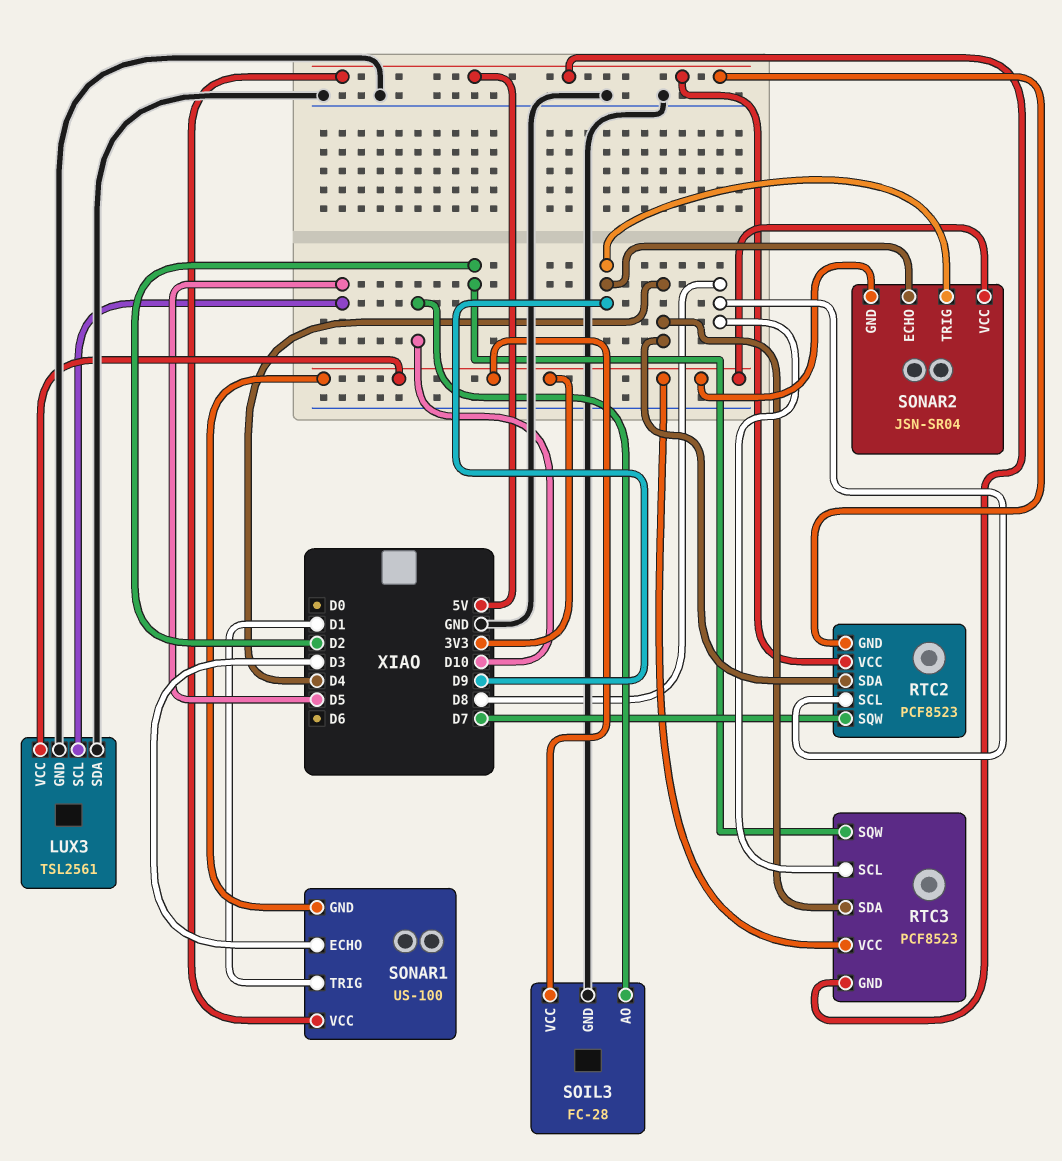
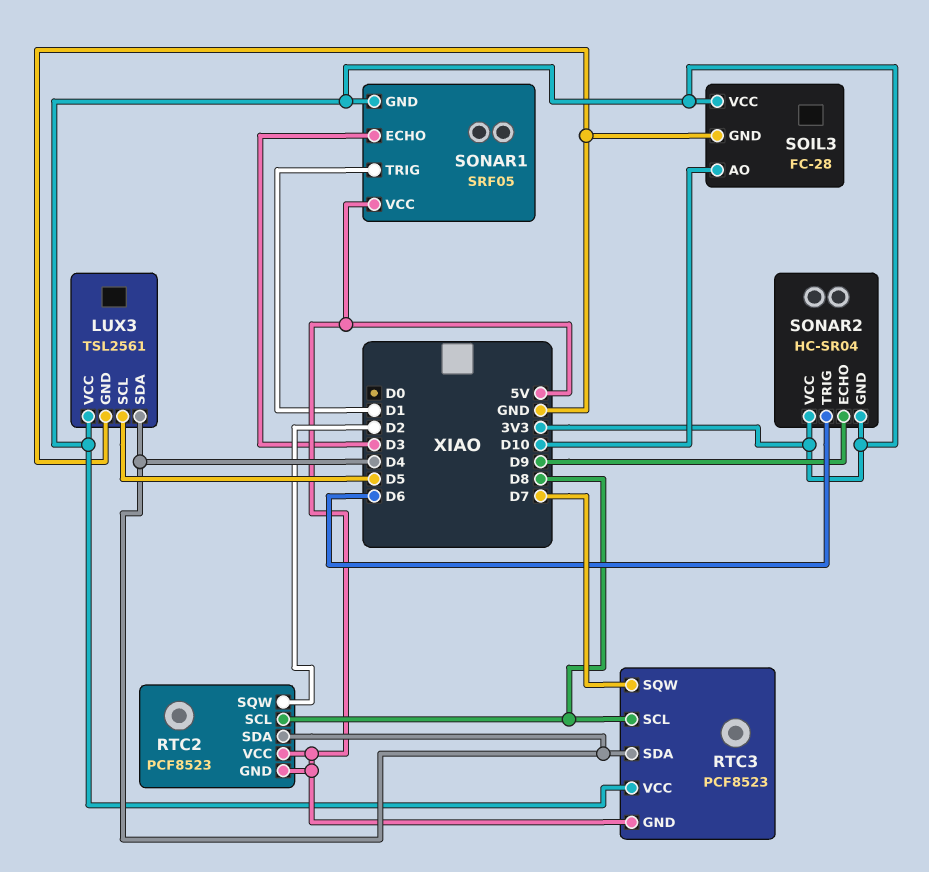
LUX3 pin SDA: GND -> D4
RTC2 pin SQW: D7 -> D2
RTC3 pin SQW: D2 -> D7
SONAR1: US-100 -> SRF05
SONAR2: JSN-SR04 -> HC-SR04
SONAR2 pin TRIG: D9 -> D6

